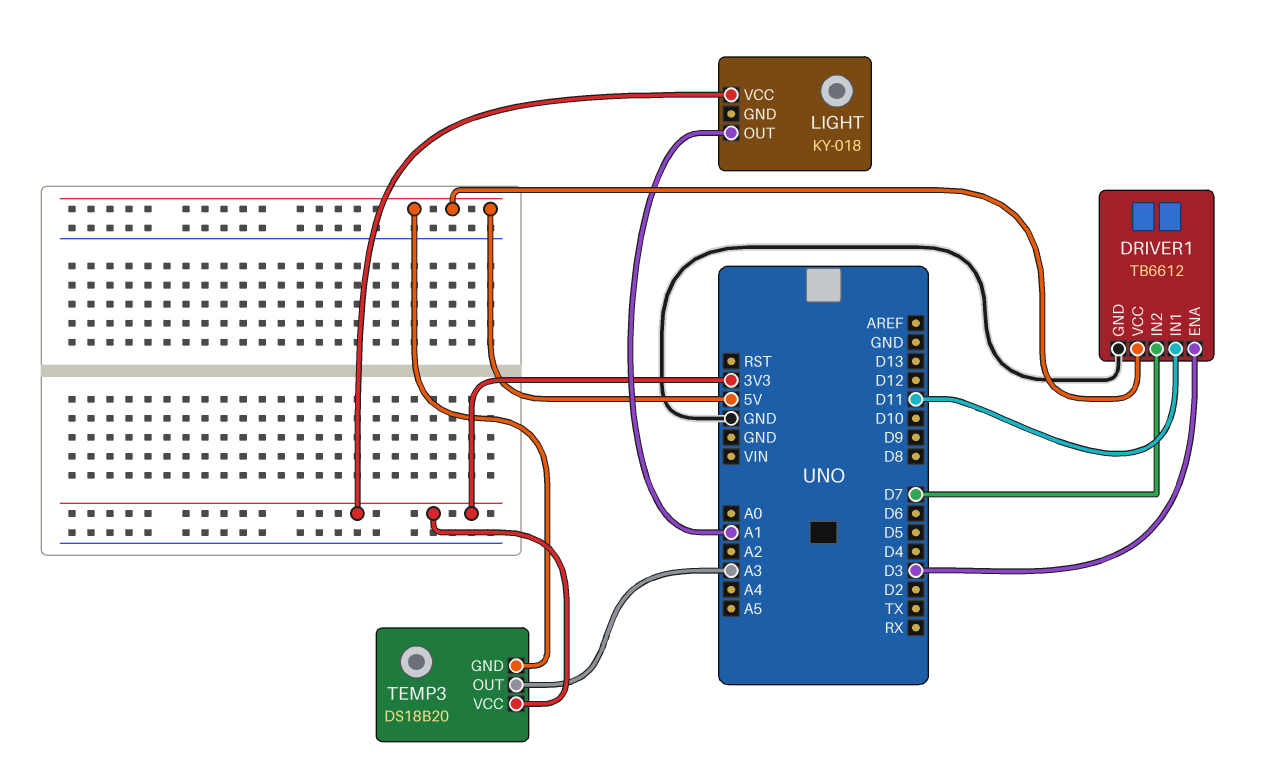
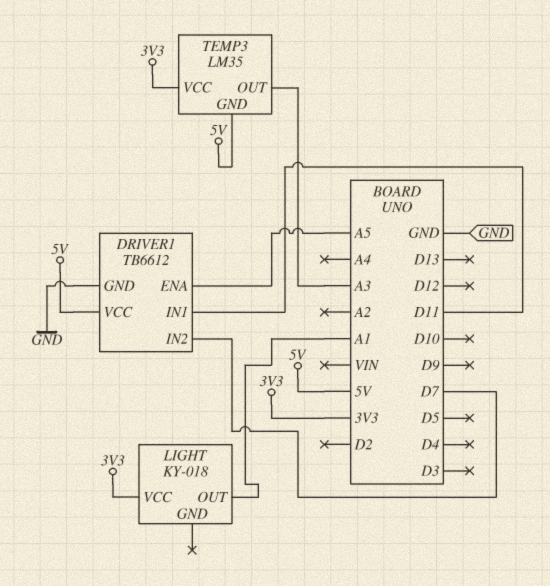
DRIVER1 pin ENA: D3 -> A5
TEMP3: DS18B20 -> LM35

